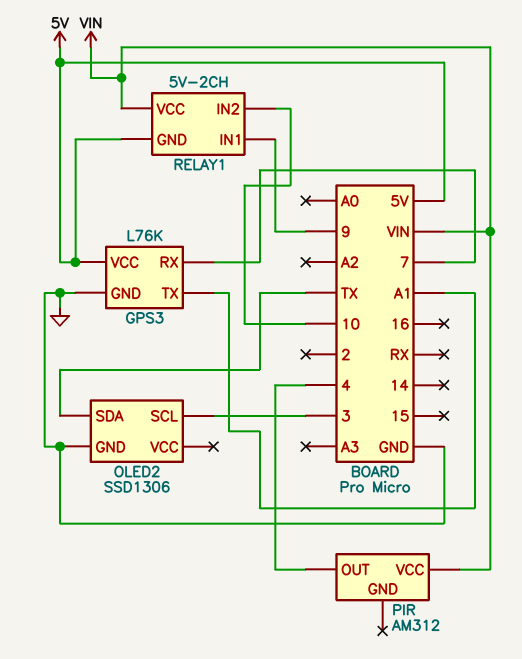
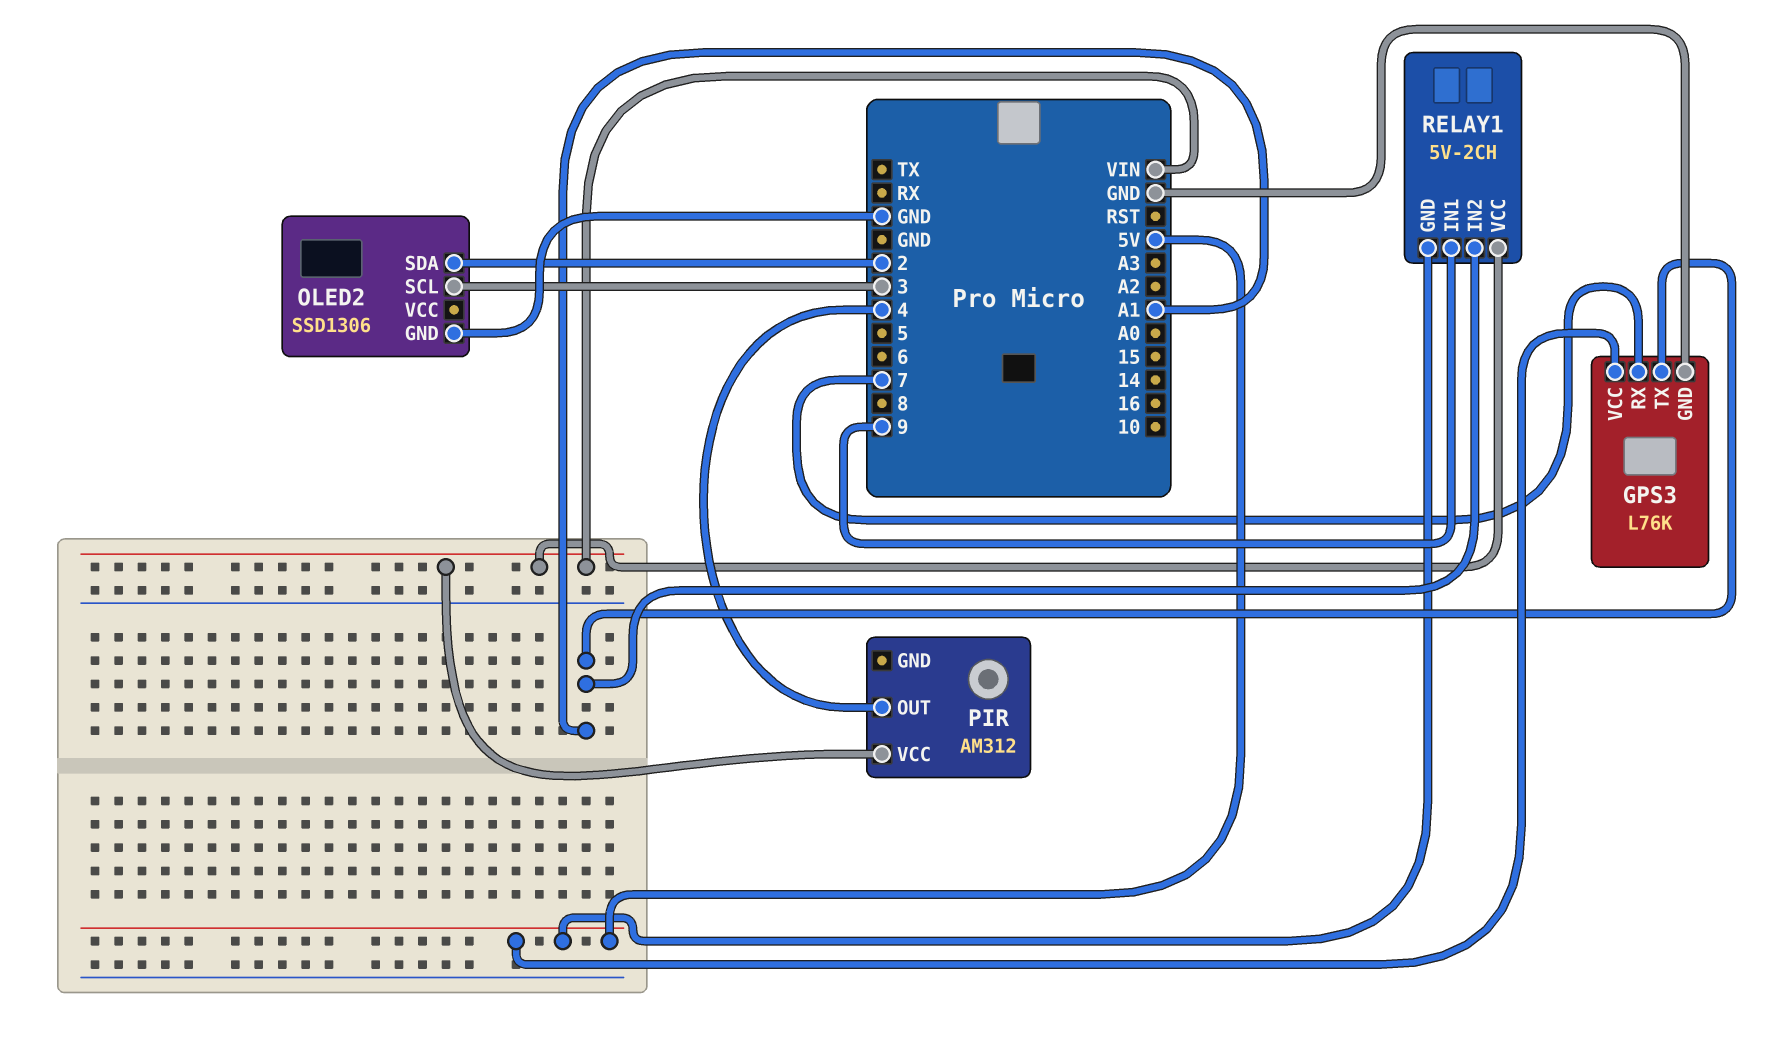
OLED2 pin SDA: TX -> 2
RELAY1 pin IN2: 10 -> A1

